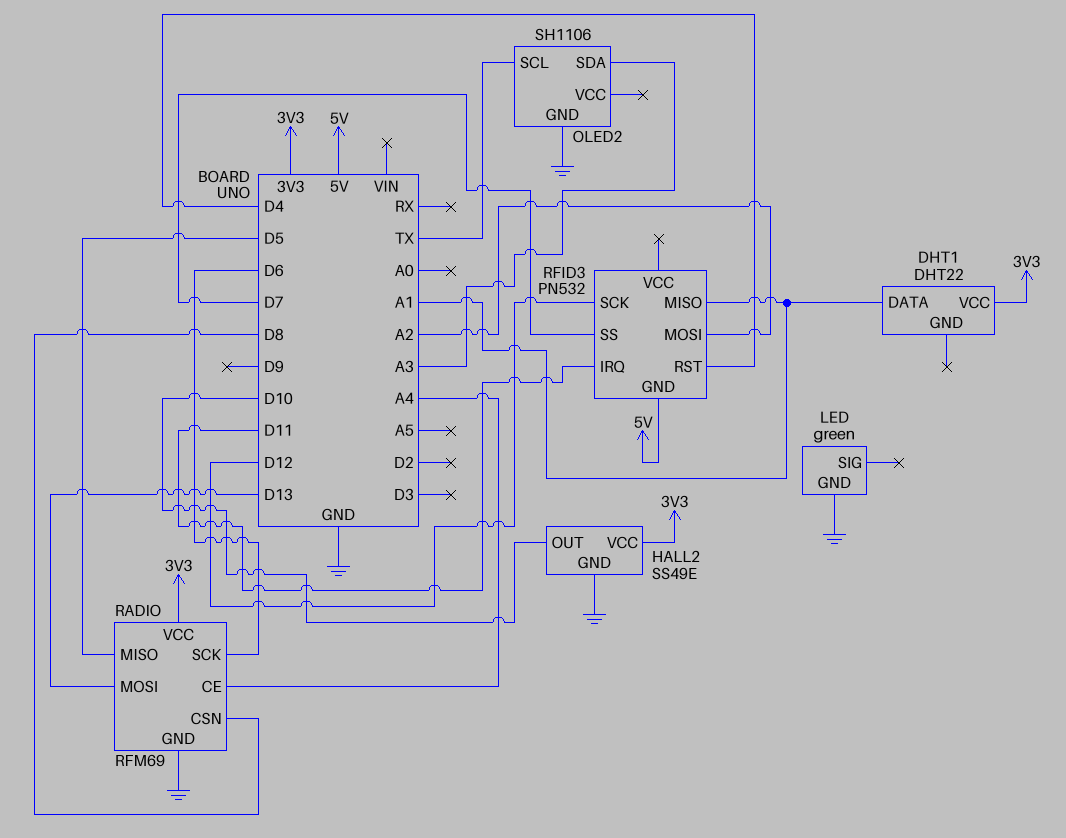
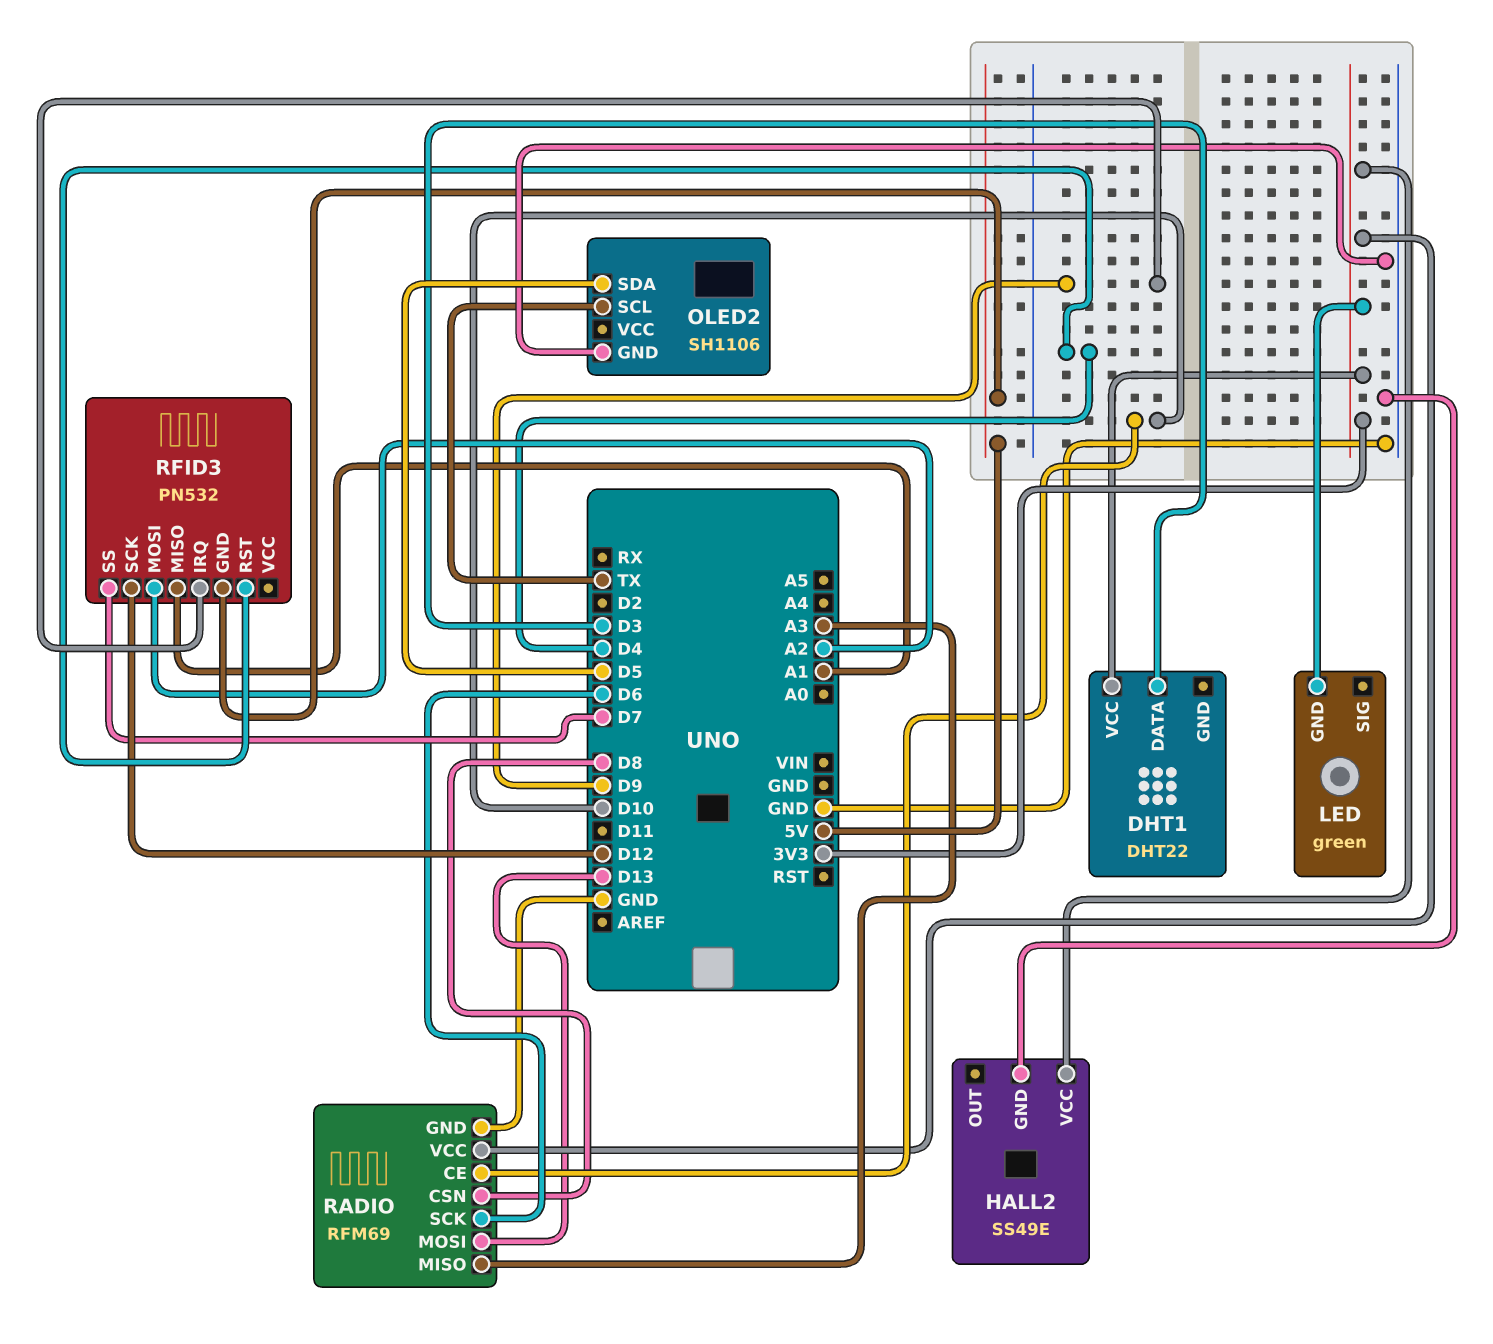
DHT1 pin DATA: A1 -> D3
HALL2 pin OUT: D10 -> none
LED pin GND: GND -> 3V3
OLED2 pin SDA: A3 -> D5
RADIO pin CE: A4 -> D10
RADIO pin MISO: D5 -> A3
RFID3 pin IRQ: D11 -> D9

